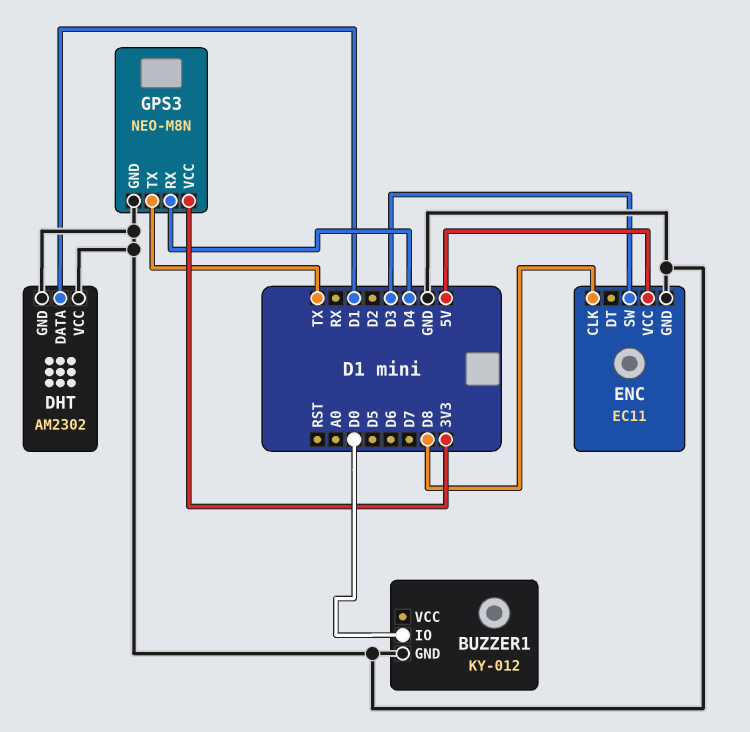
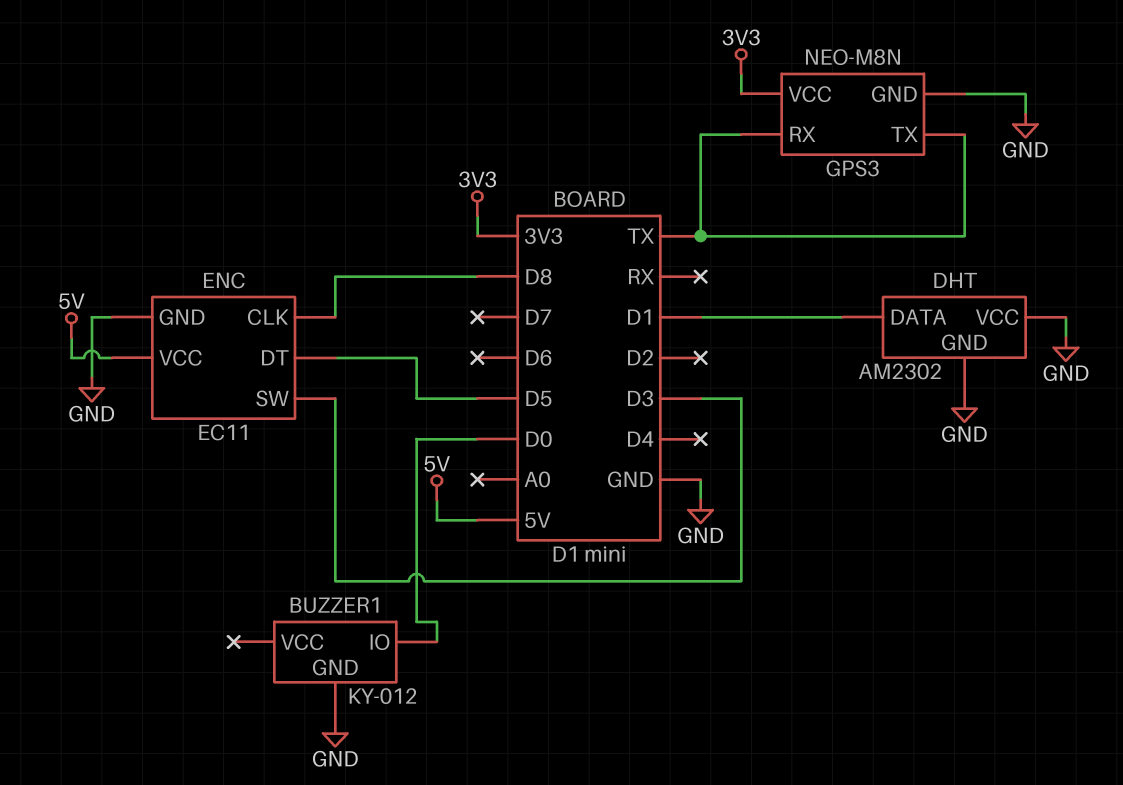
ENC pin DT: none -> D5
GPS3 pin RX: D4 -> TX

